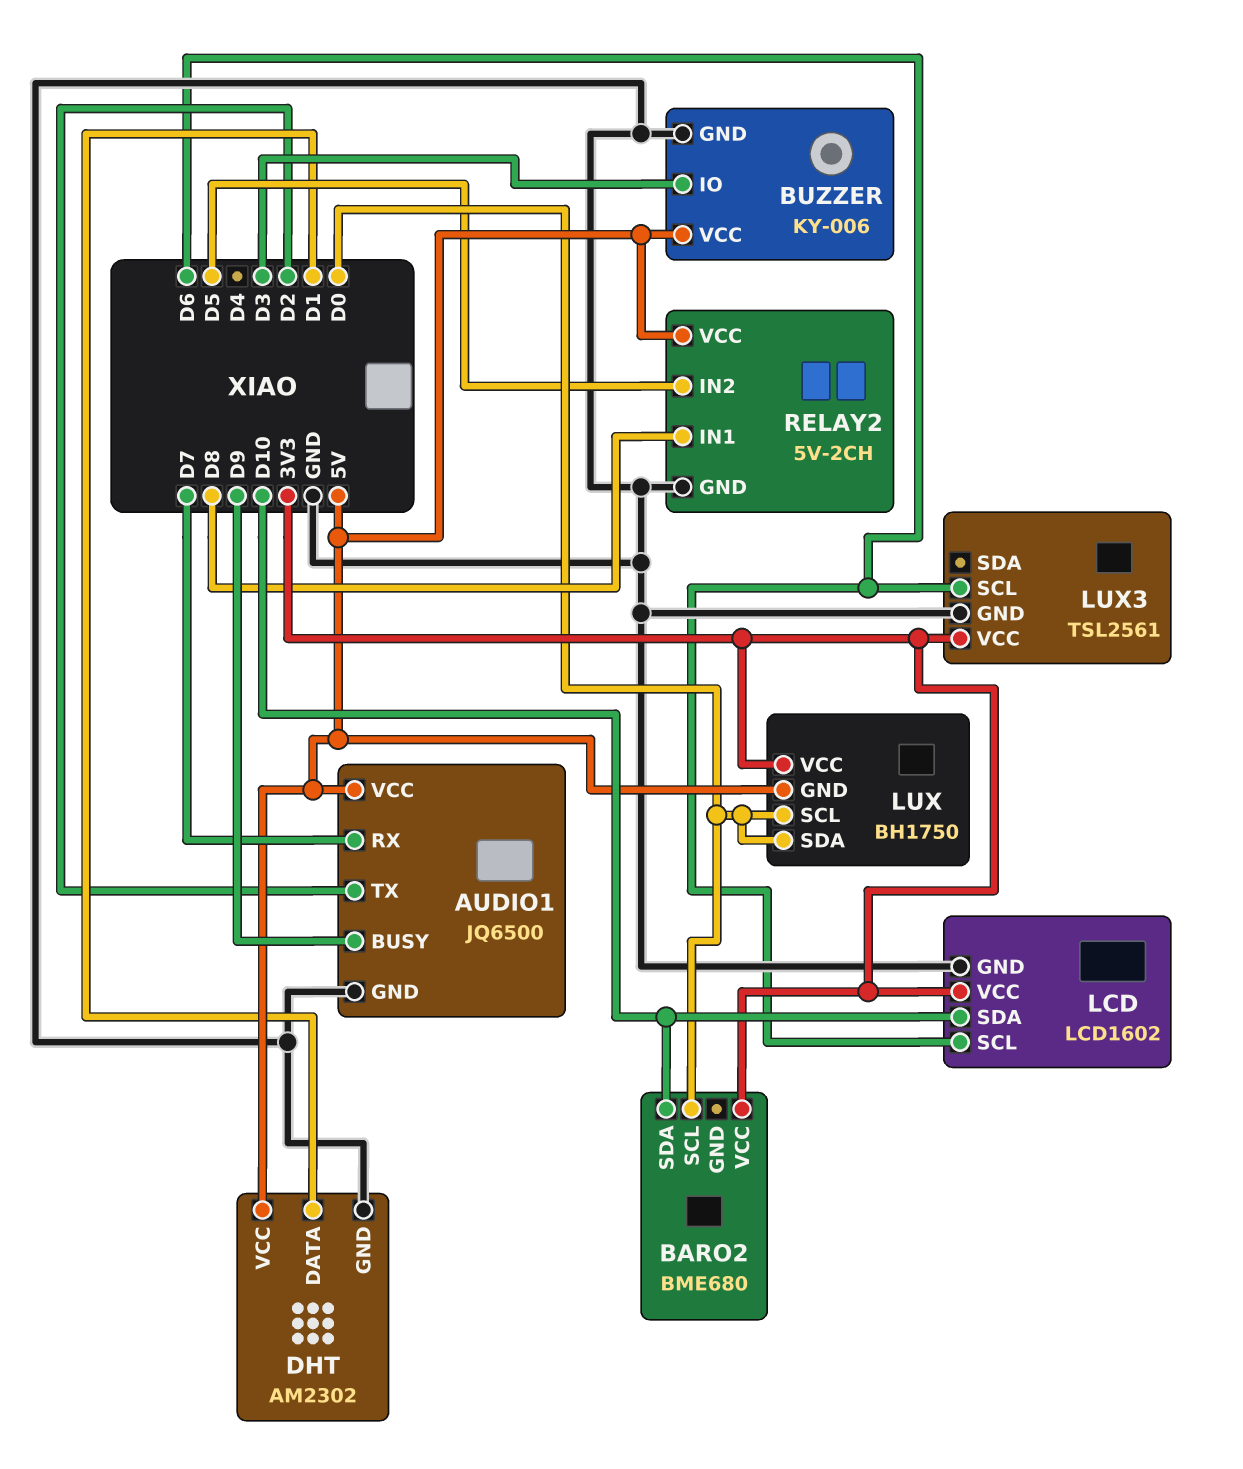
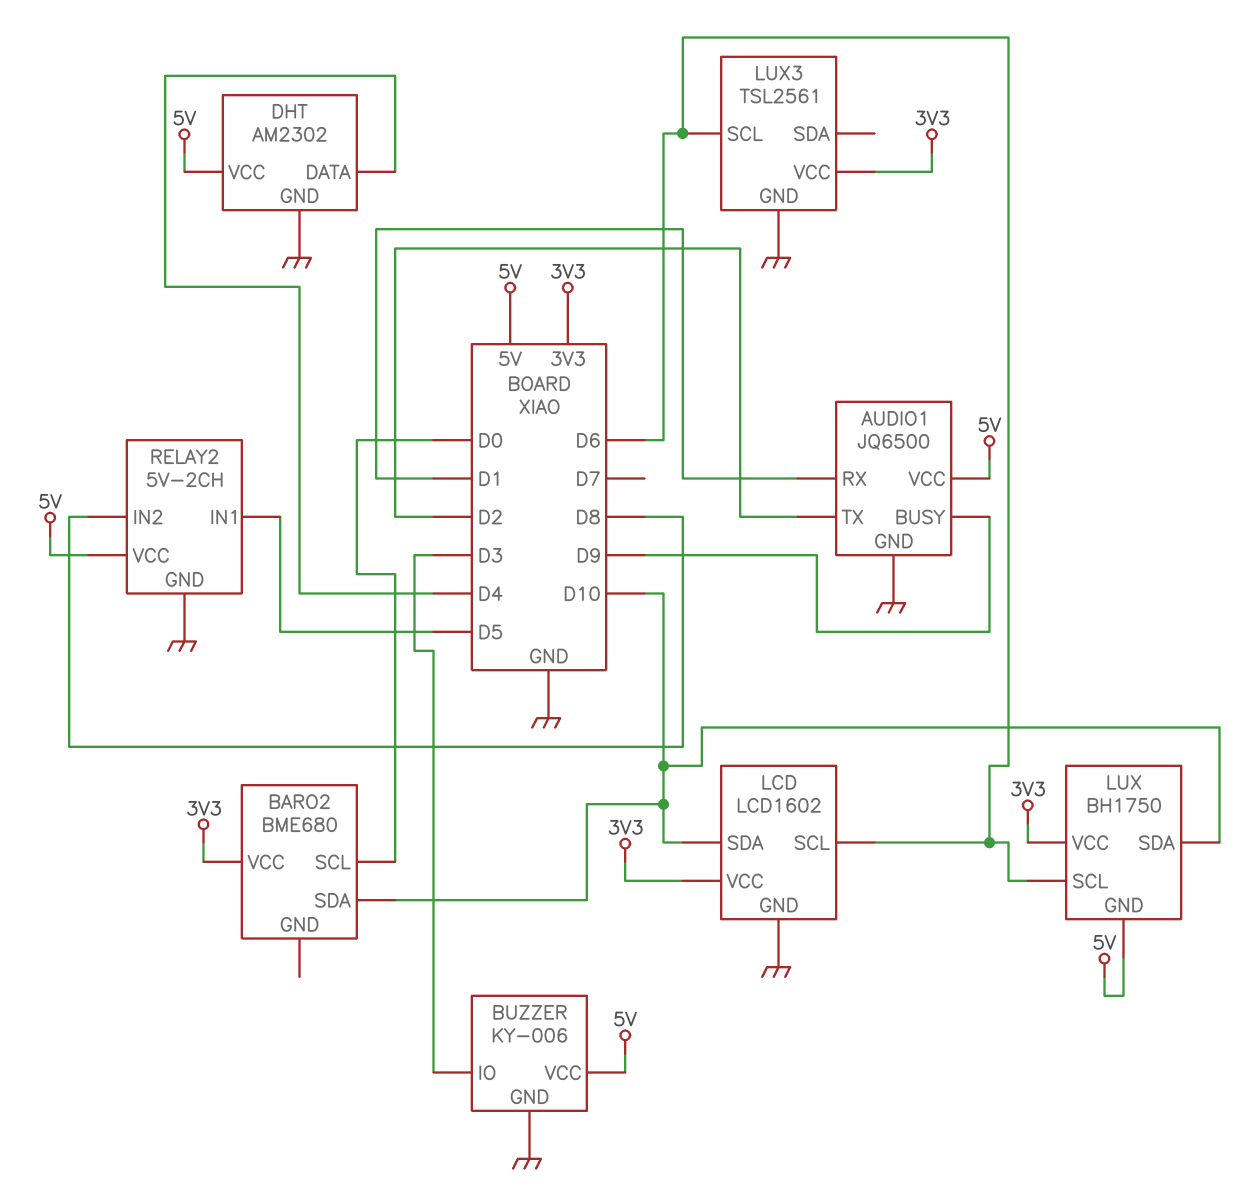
AUDIO1 pin RX: D7 -> D1
DHT pin DATA: D1 -> D4
LUX pin SCL: D0 -> D6
LUX pin SDA: D0 -> D10
RELAY2 pin IN1: D8 -> D5
RELAY2 pin IN2: D5 -> D8

